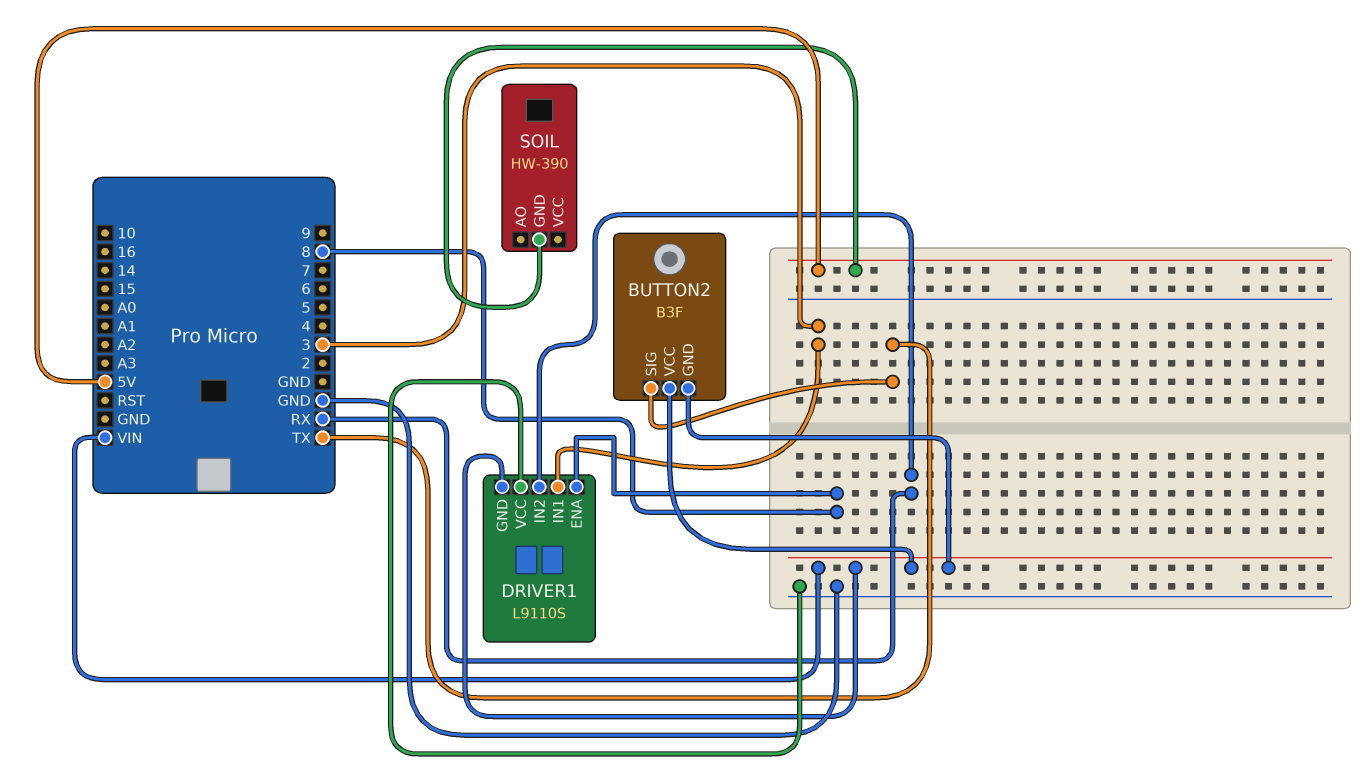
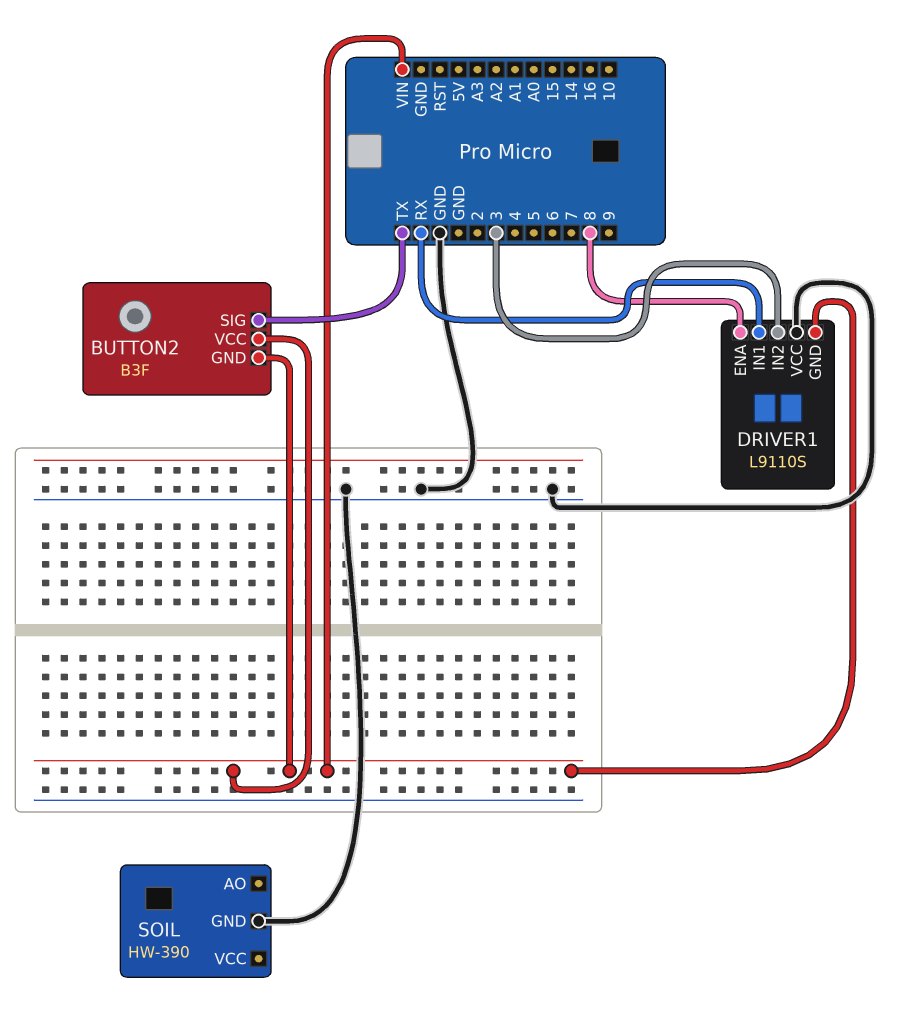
DRIVER1 pin IN1: 3 -> RX
DRIVER1 pin IN2: RX -> 3
SOIL pin GND: 5V -> GND

